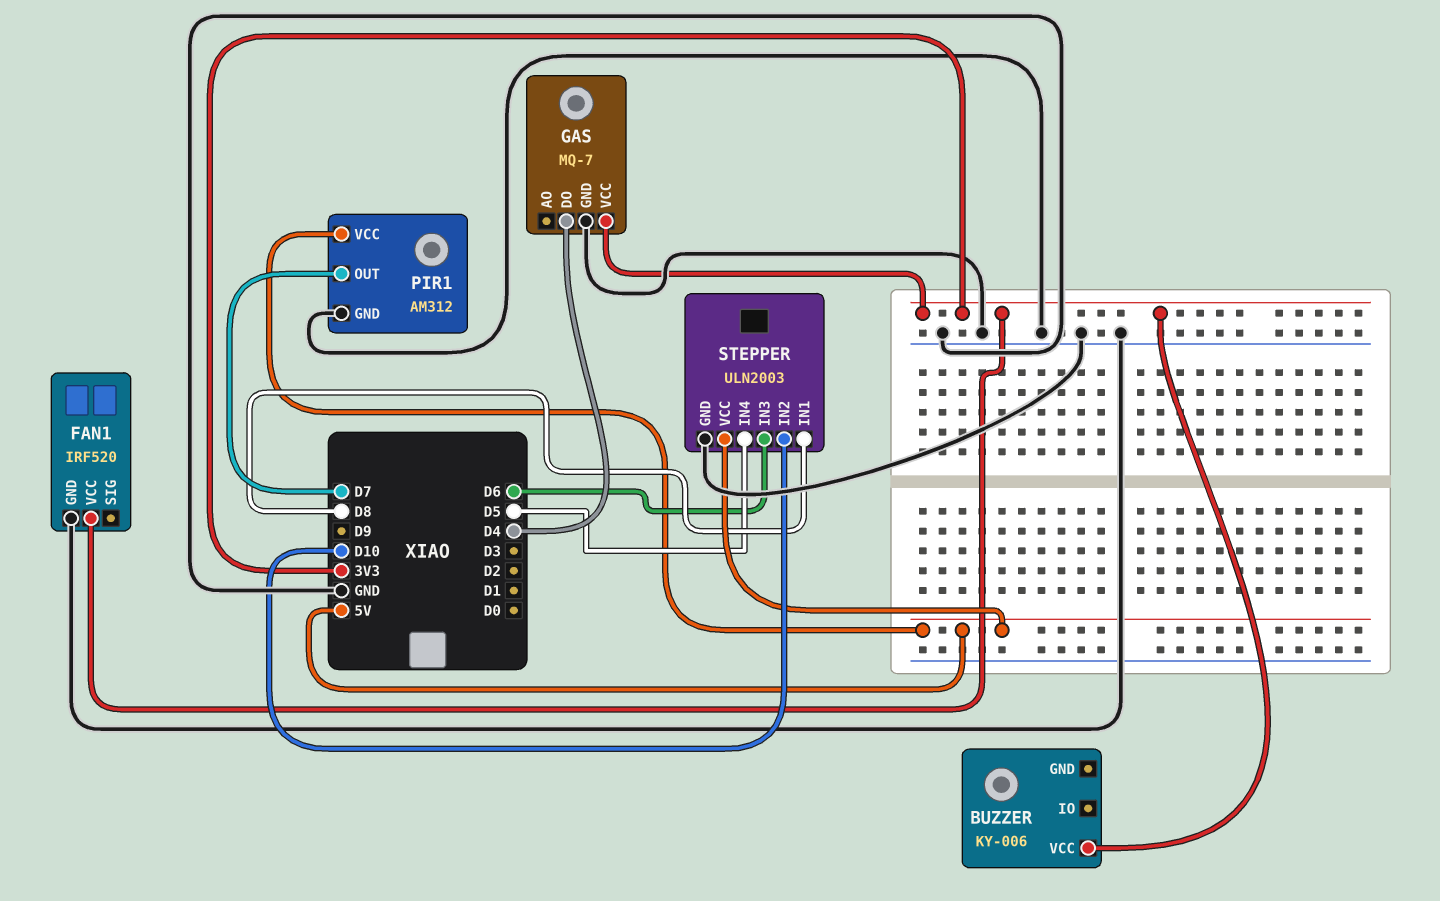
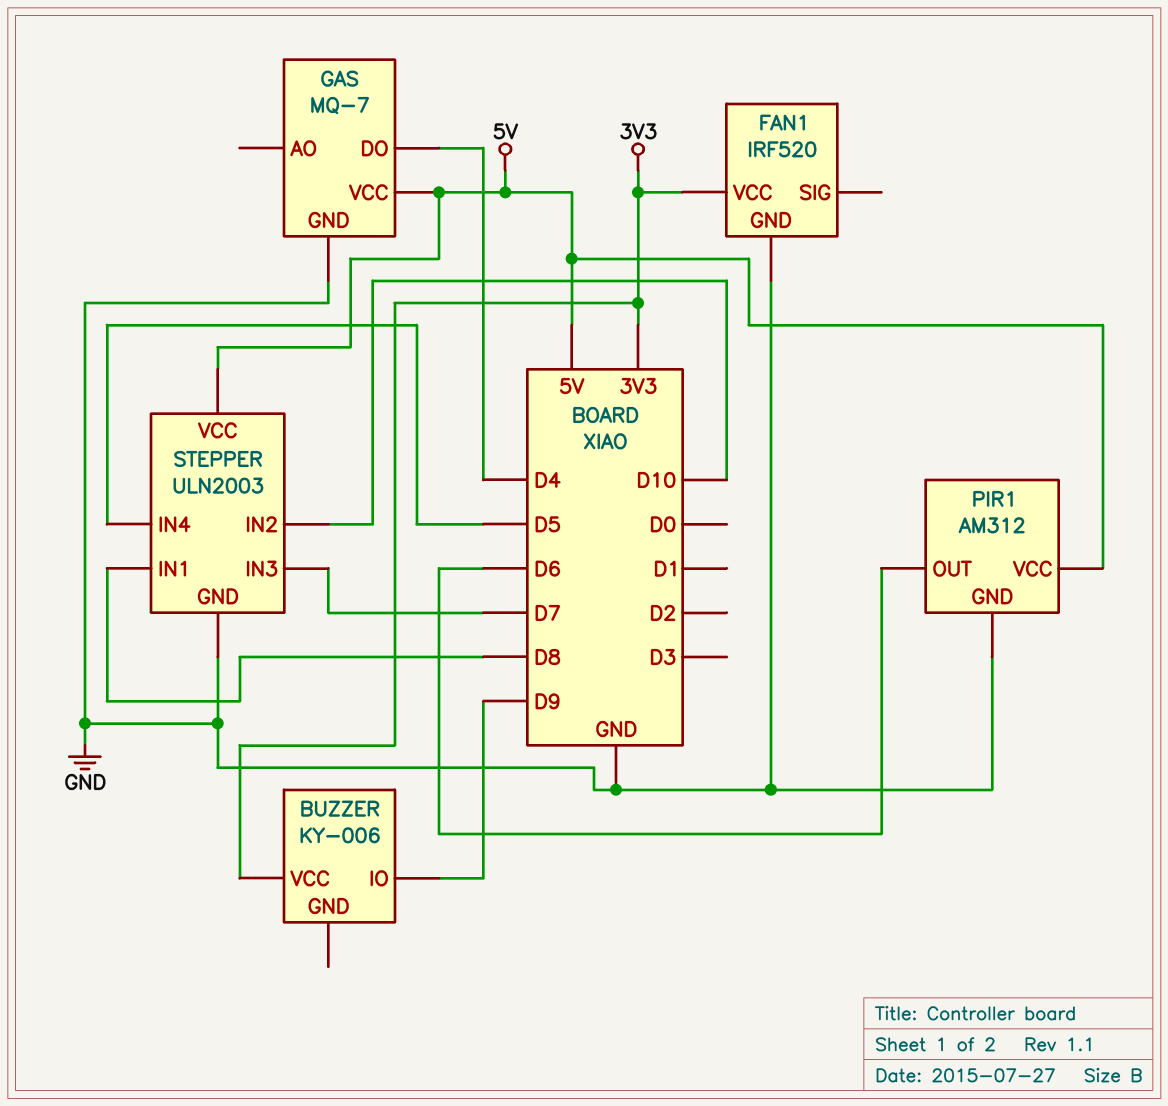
BUZZER pin IO: none -> D9
GAS pin VCC: 3V3 -> 5V
PIR1 pin OUT: D7 -> D6
STEPPER pin IN3: D6 -> D7

